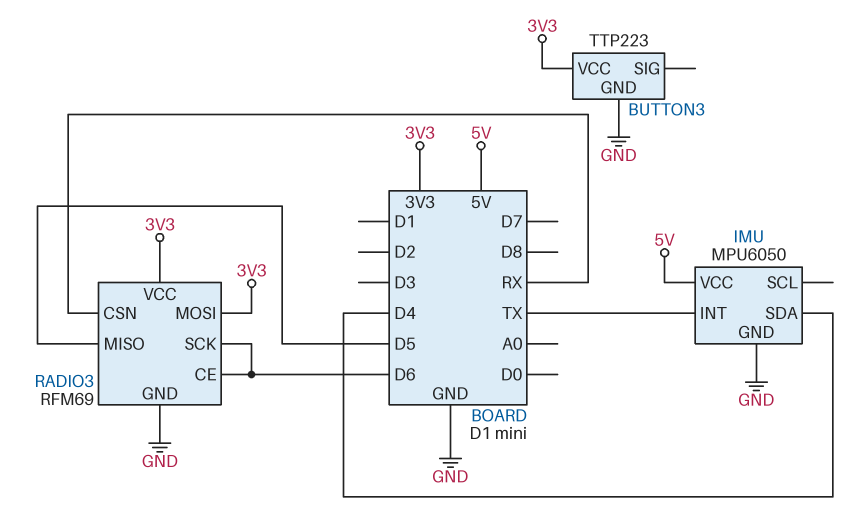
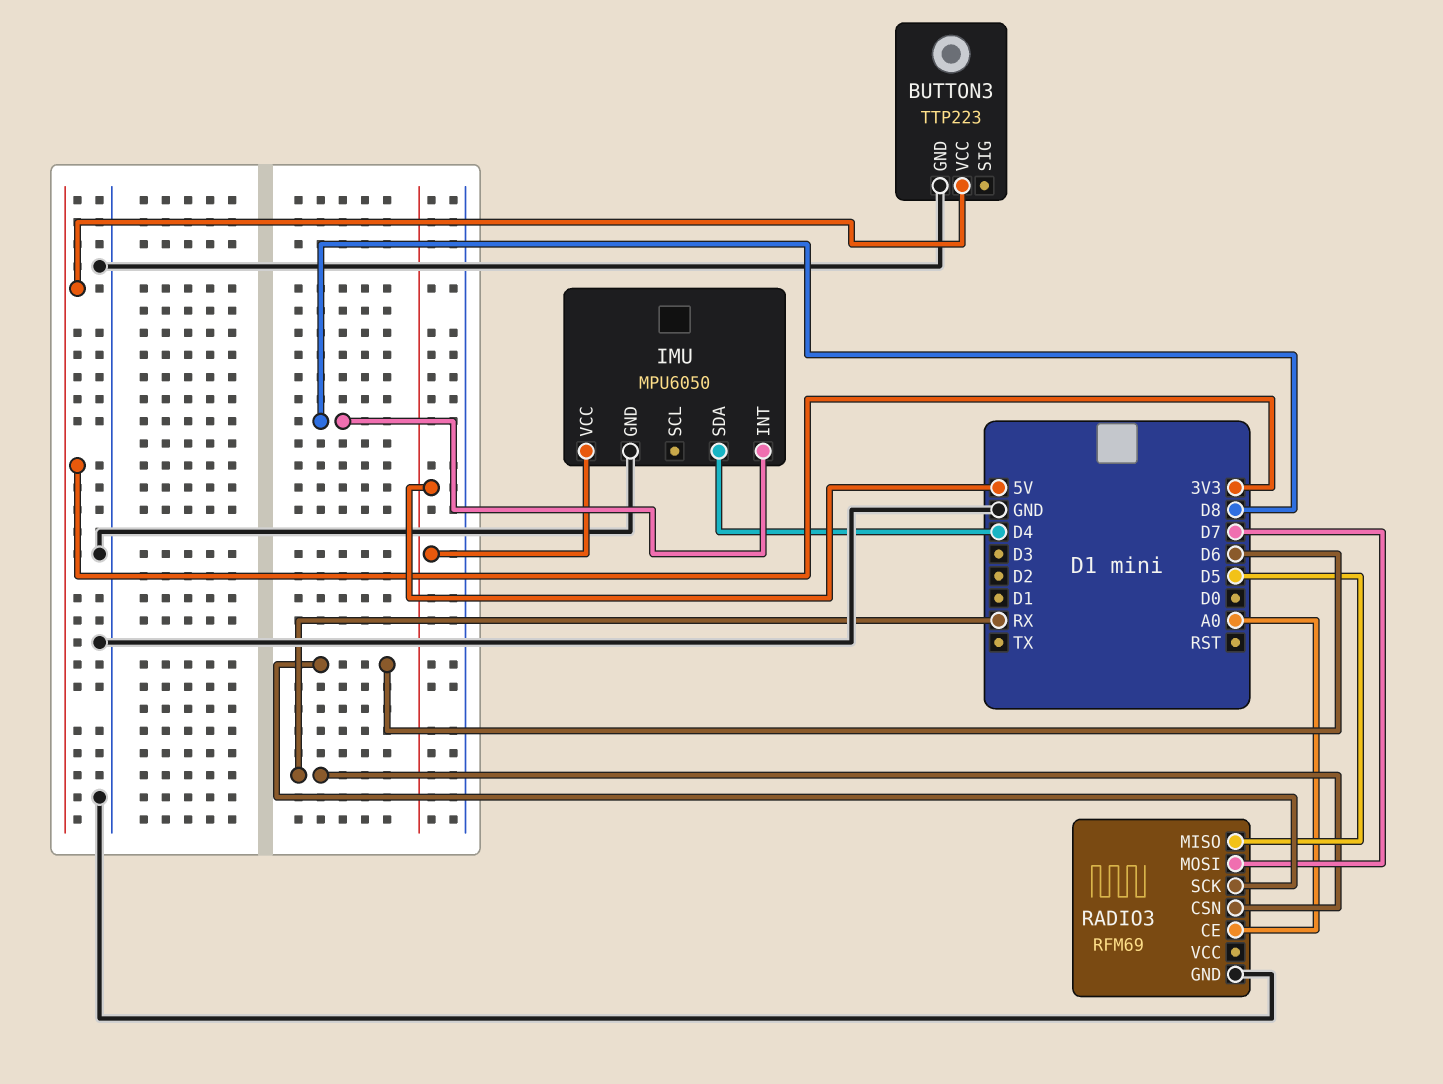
IMU pin INT: TX -> D8
RADIO3 pin CE: D6 -> A0
RADIO3 pin MOSI: 3V3 -> D7
RADIO3 pin VCC: 3V3 -> none

